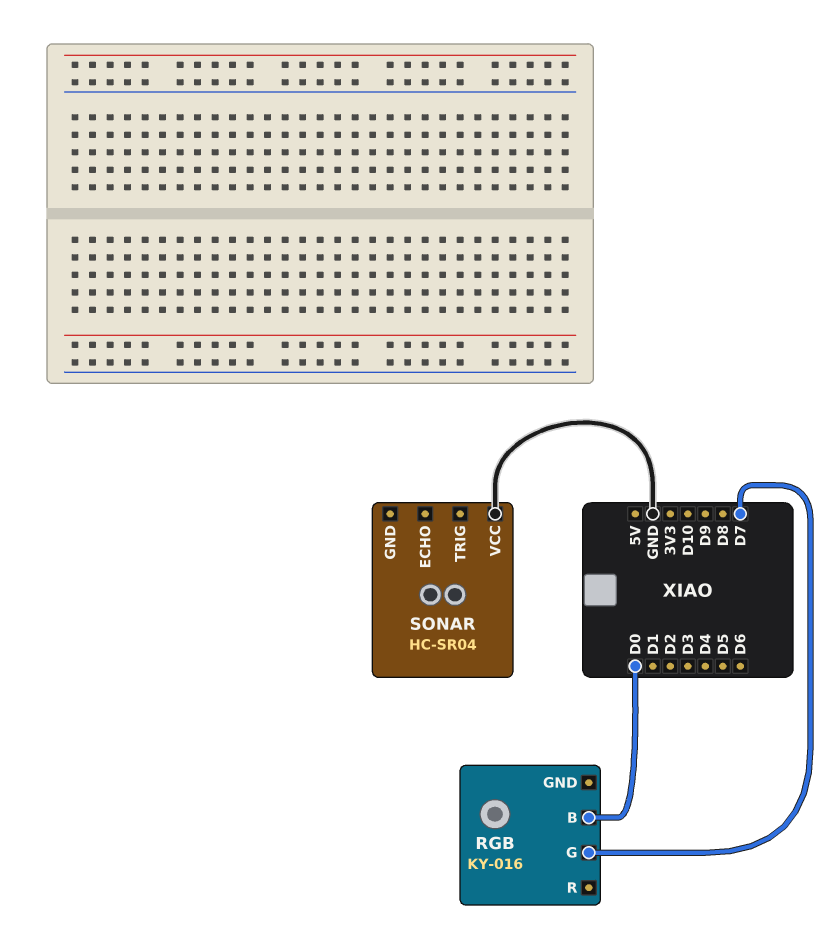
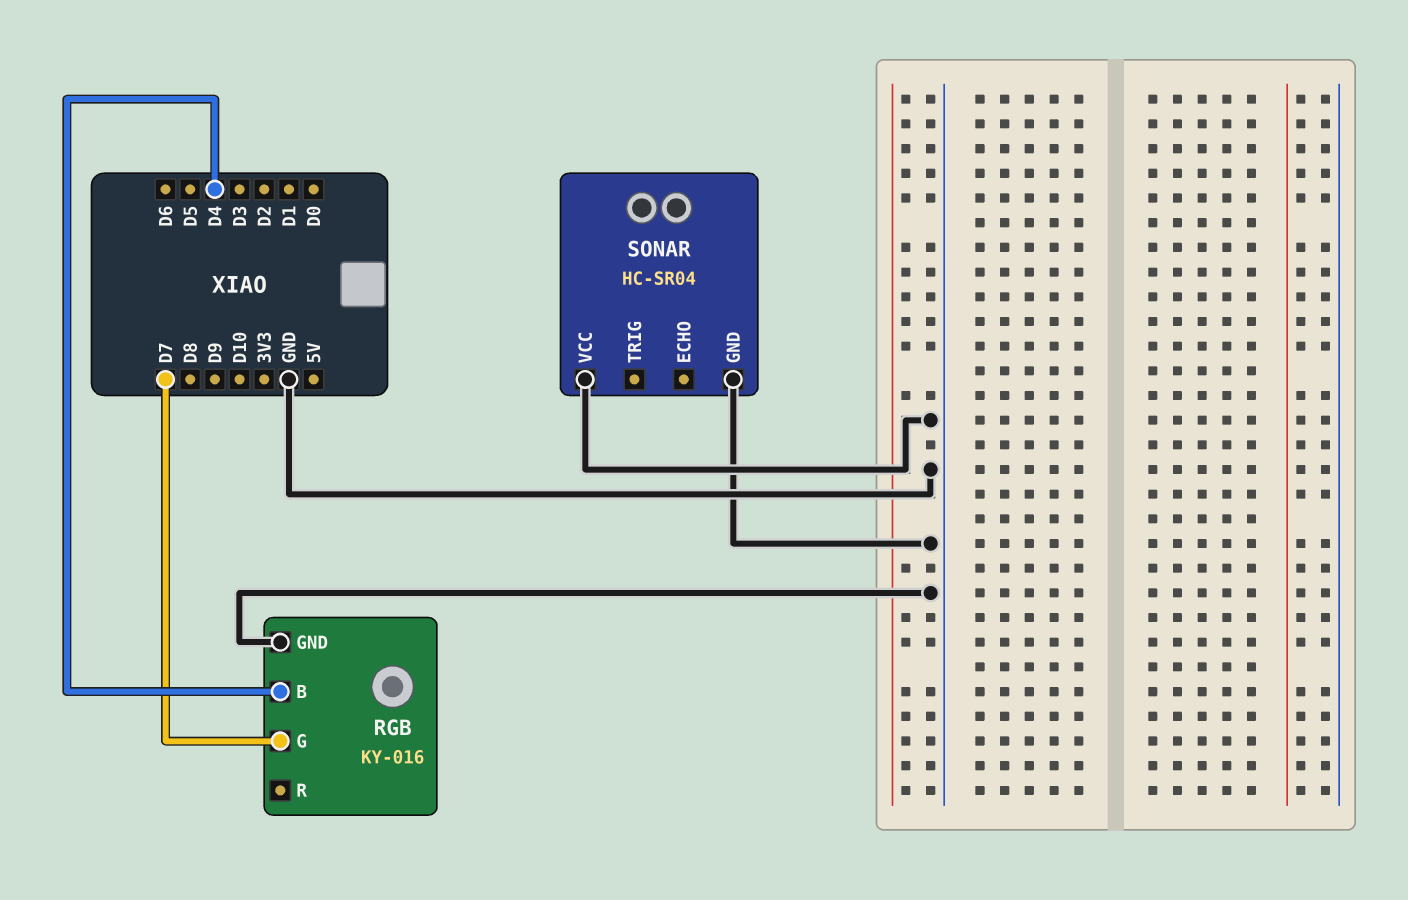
RGB pin B: D0 -> D4
RGB pin GND: none -> GND
SONAR pin GND: none -> GND

